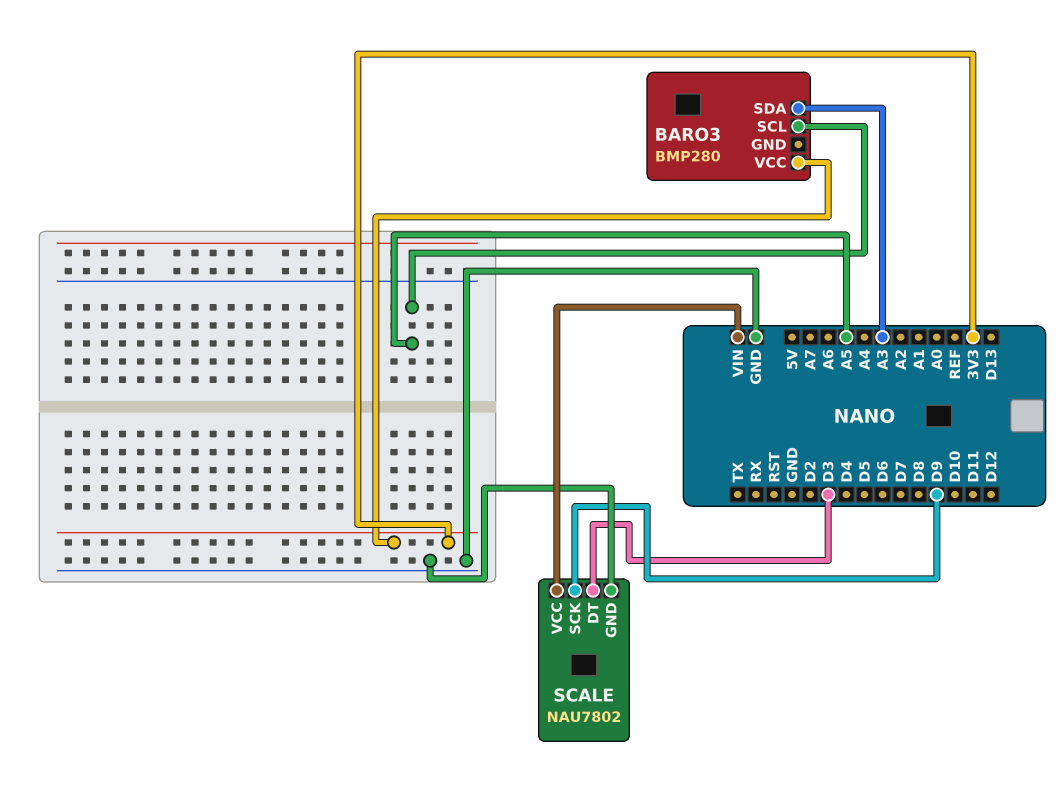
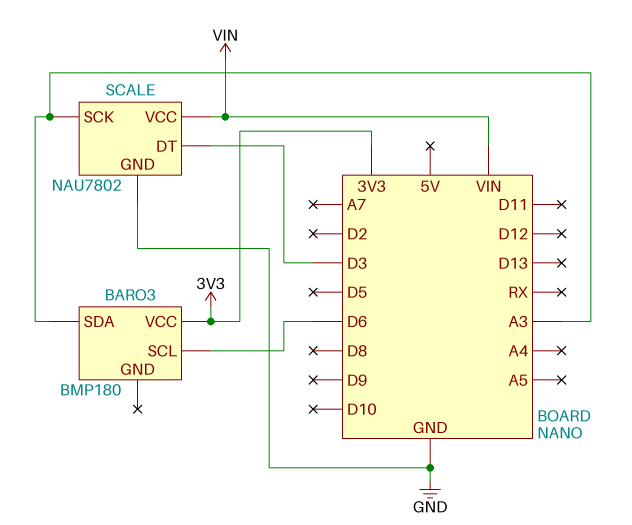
BARO3: BMP280 -> BMP180
BARO3 pin SCL: A5 -> D6
SCALE pin SCK: D9 -> A3

